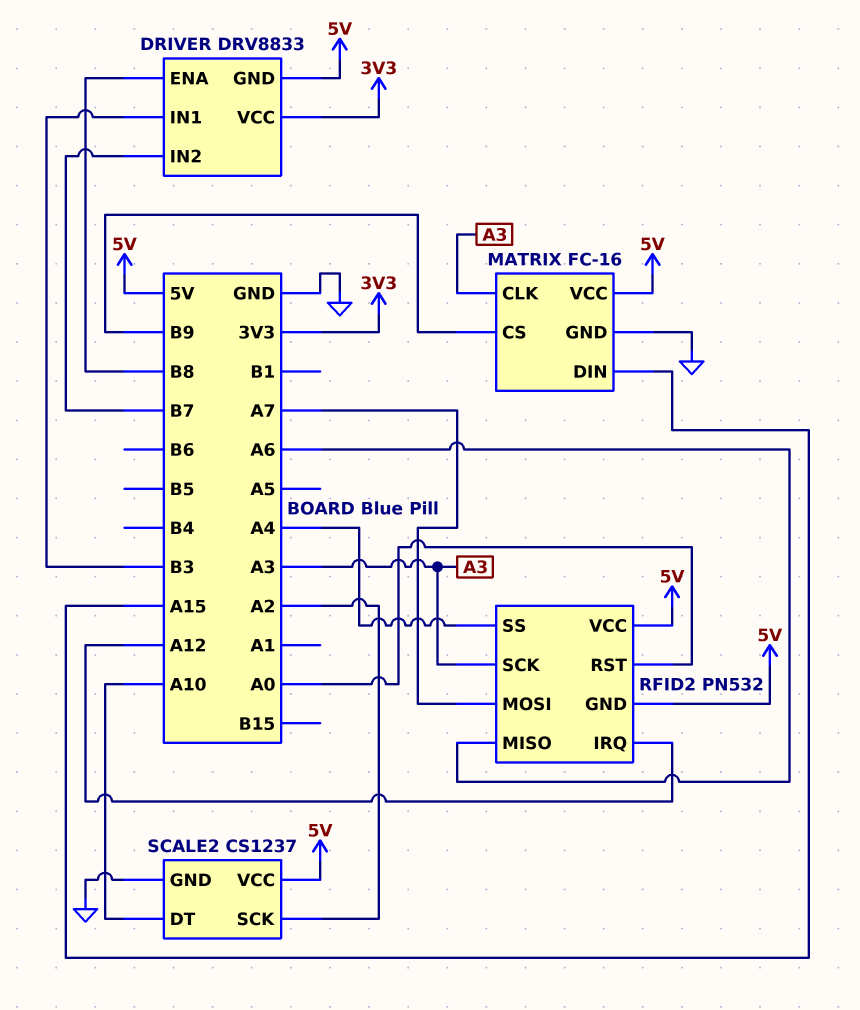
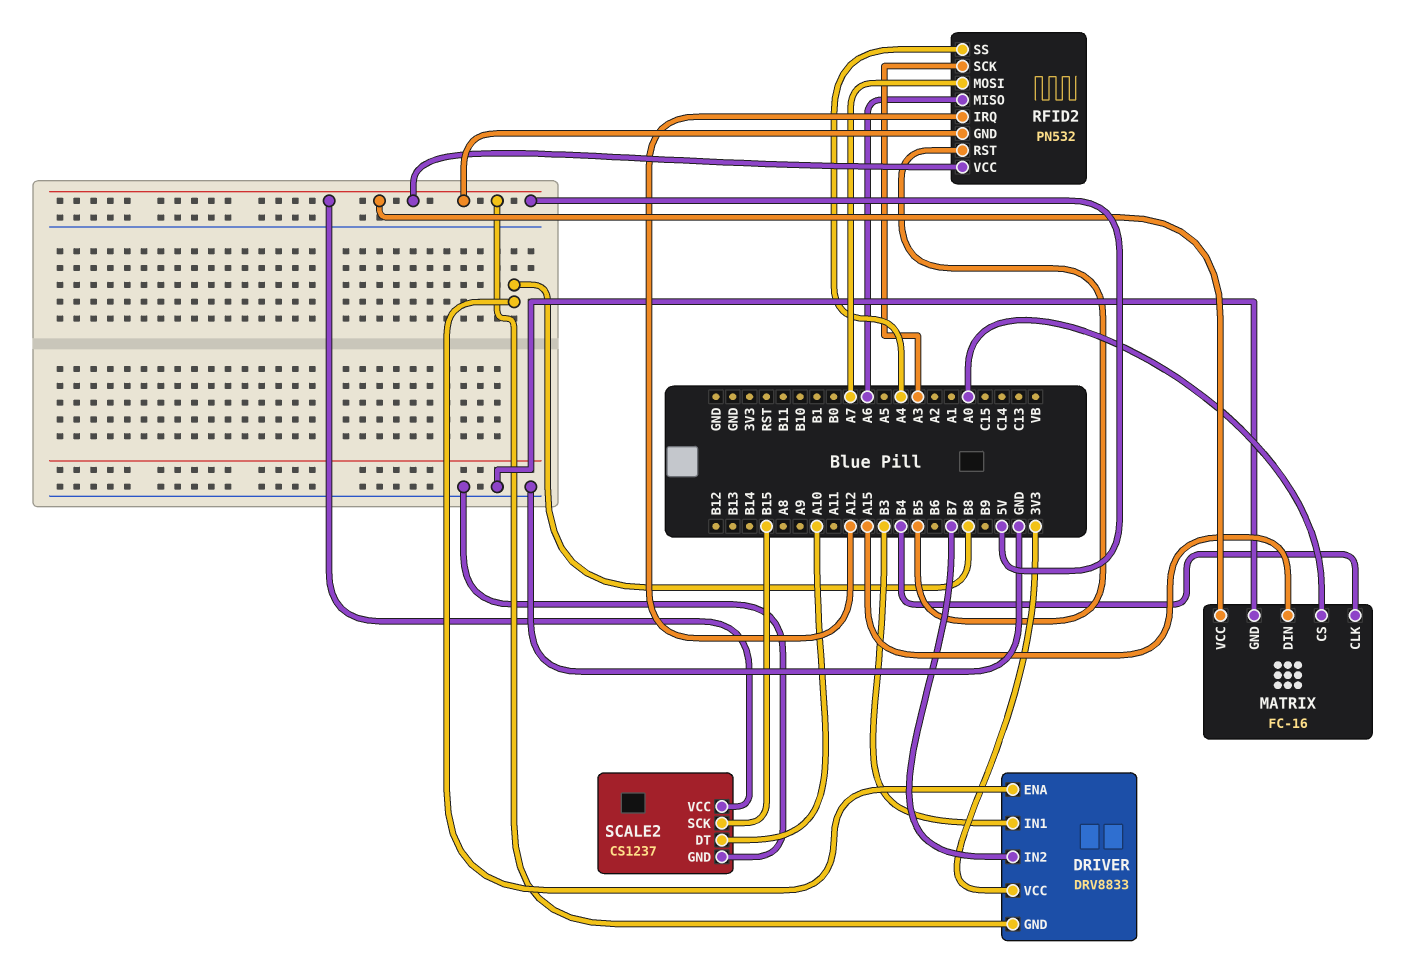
MATRIX pin CLK: A3 -> B4
MATRIX pin CS: B9 -> A0
RFID2 pin RST: A0 -> B5
SCALE2 pin SCK: A2 -> B15

